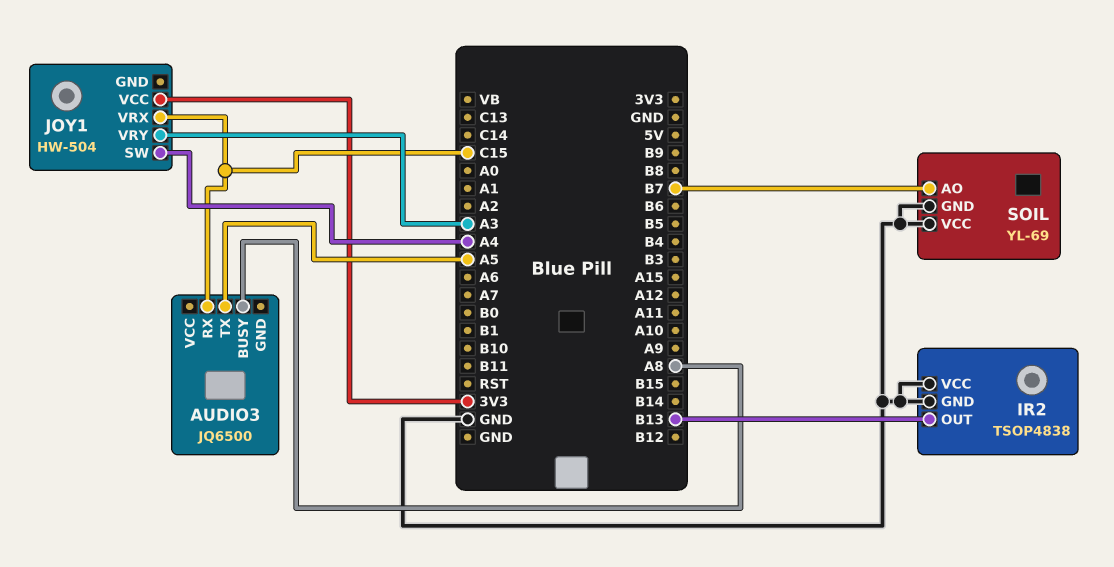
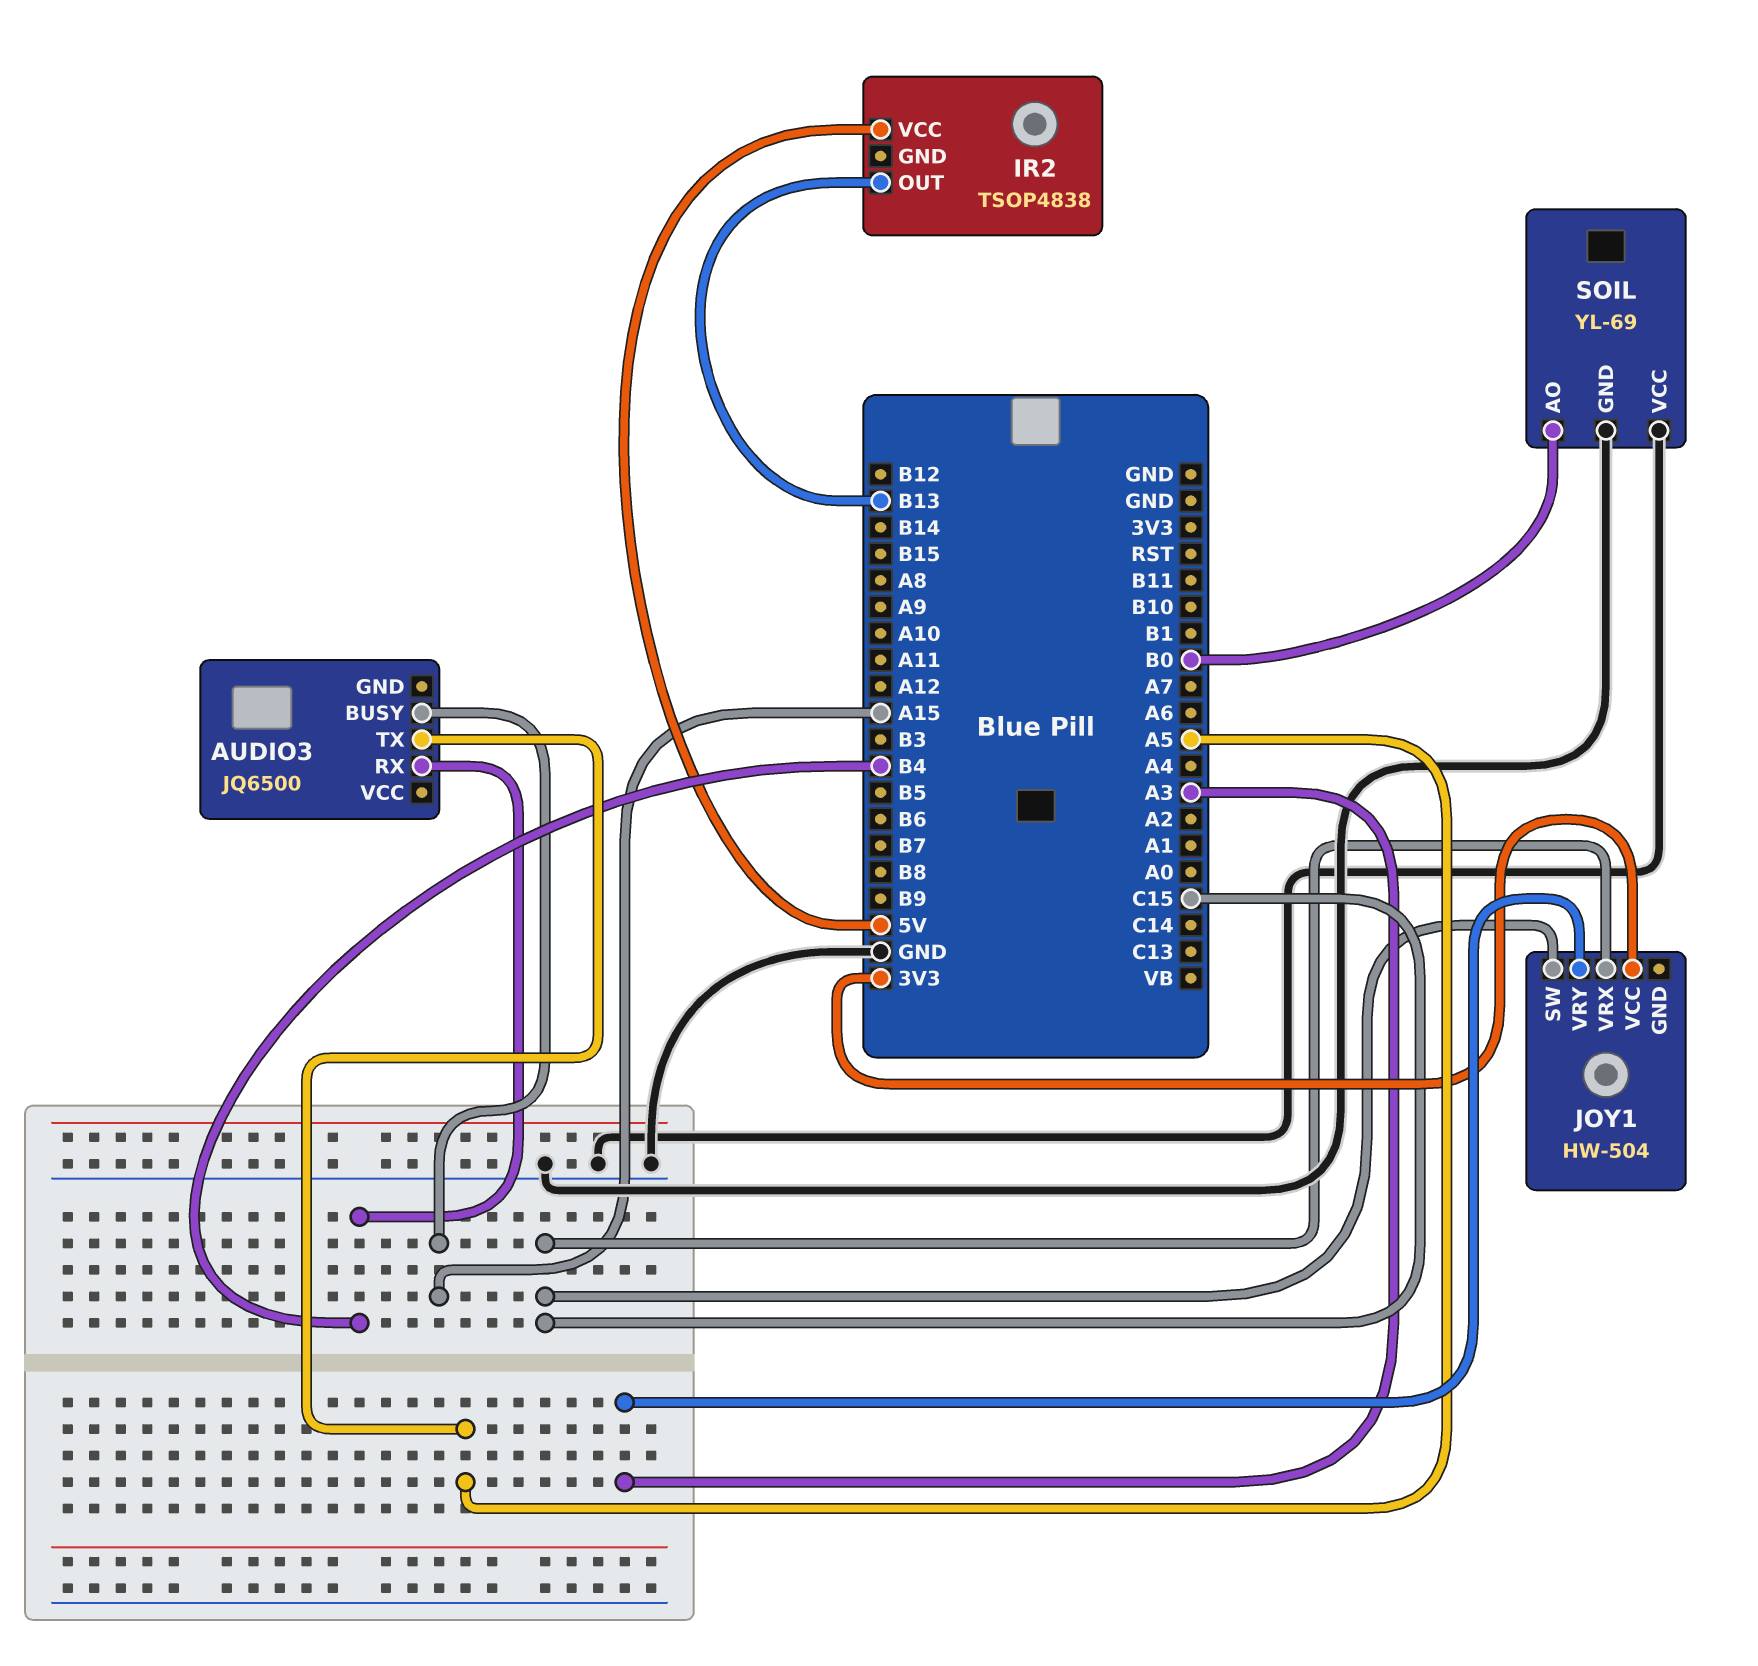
AUDIO3 pin BUSY: A8 -> A15
AUDIO3 pin RX: C15 -> B4
IR2 pin GND: GND -> none
IR2 pin VCC: GND -> 5V
JOY1 pin SW: A4 -> C15
SOIL pin AO: B7 -> B0

